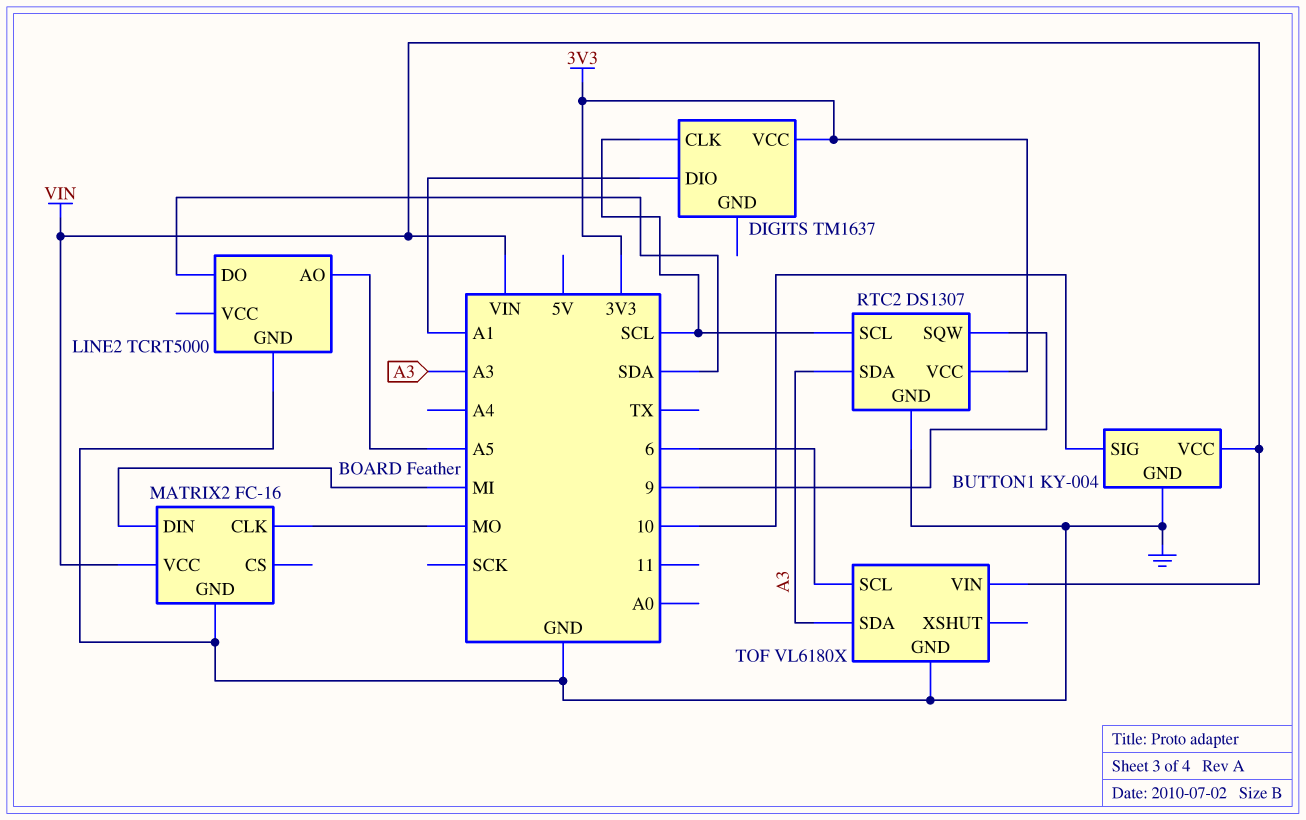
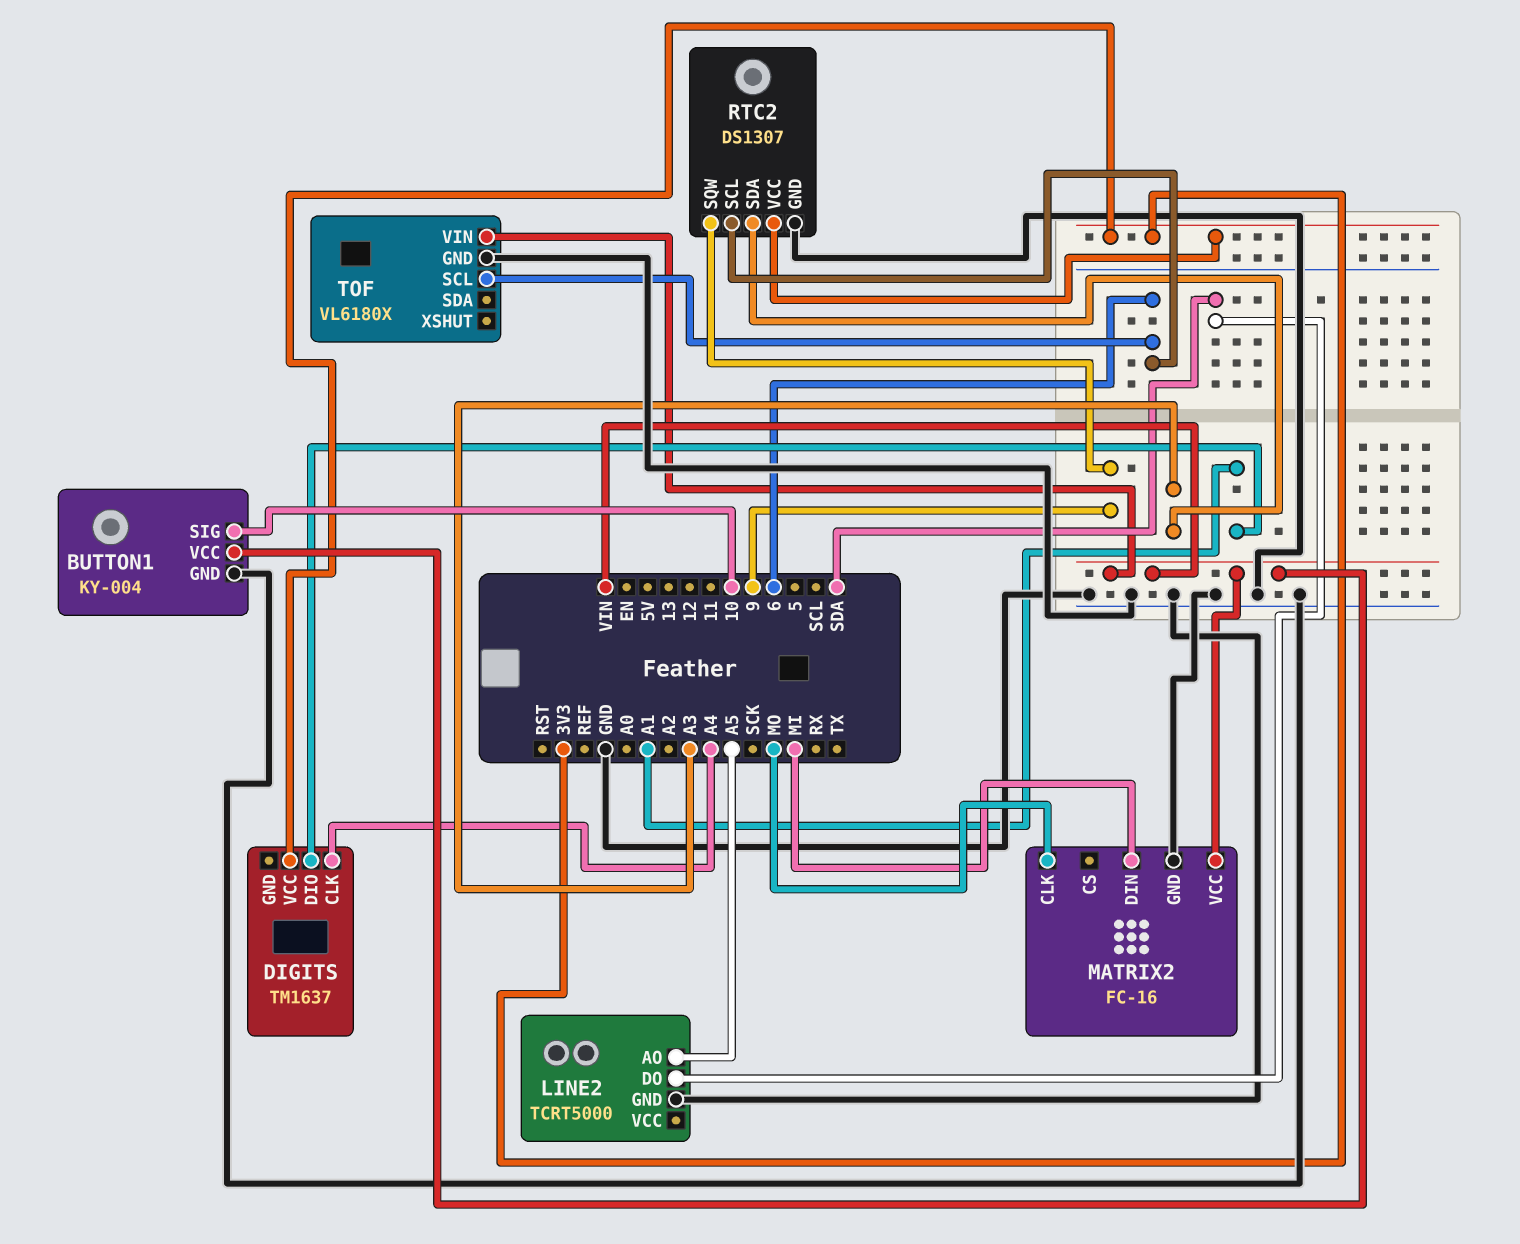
DIGITS pin CLK: SCL -> A4
RTC2 pin SCL: SCL -> 6
TOF pin SDA: A3 -> none

